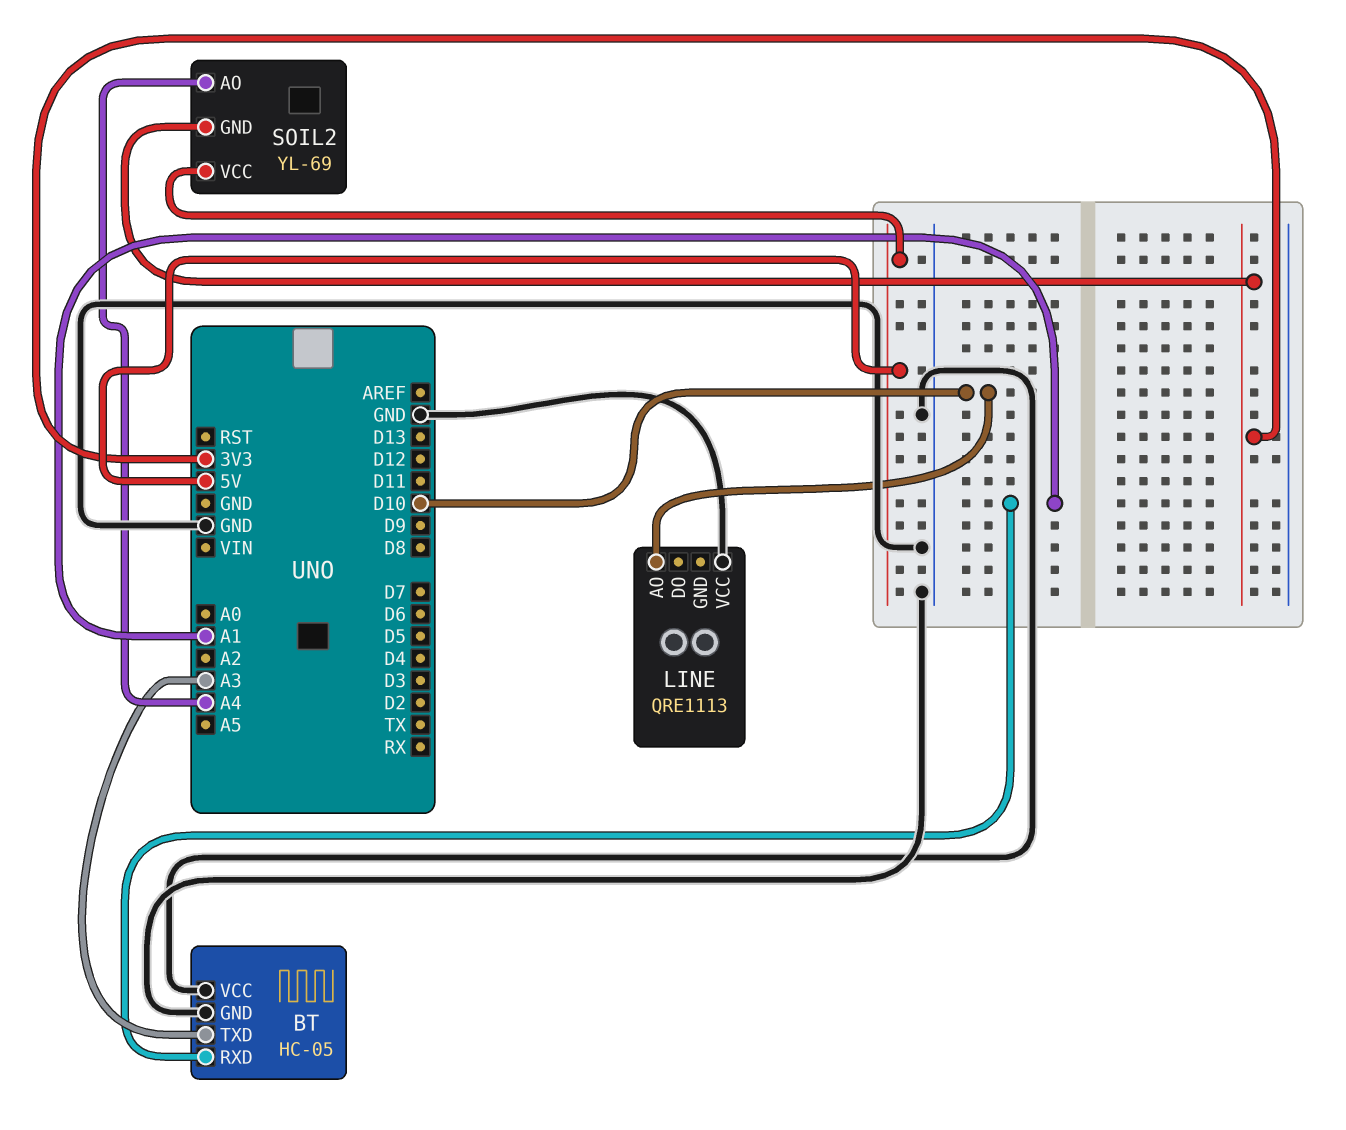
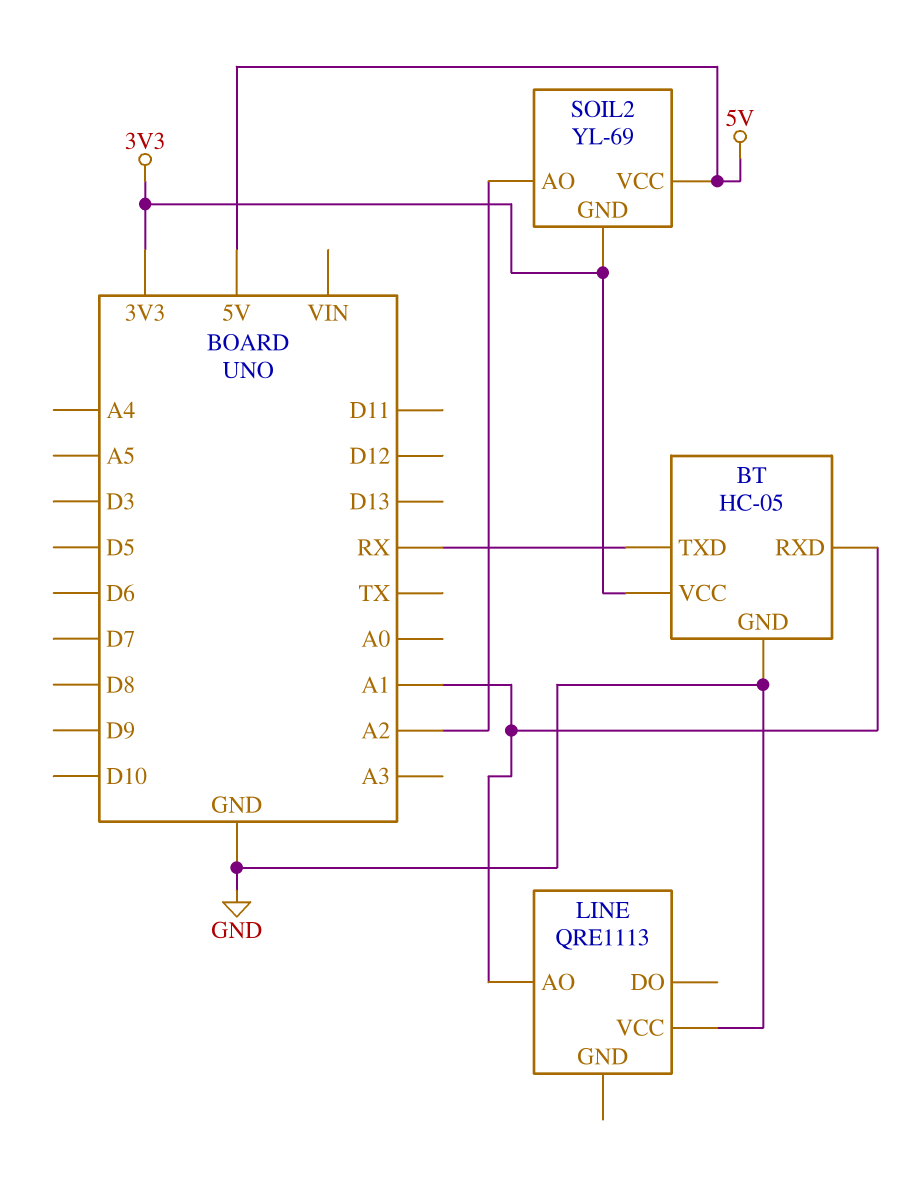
BT pin TXD: A3 -> RX
BT pin VCC: GND -> 3V3
LINE pin AO: D10 -> A1
SOIL2 pin AO: A4 -> A2

